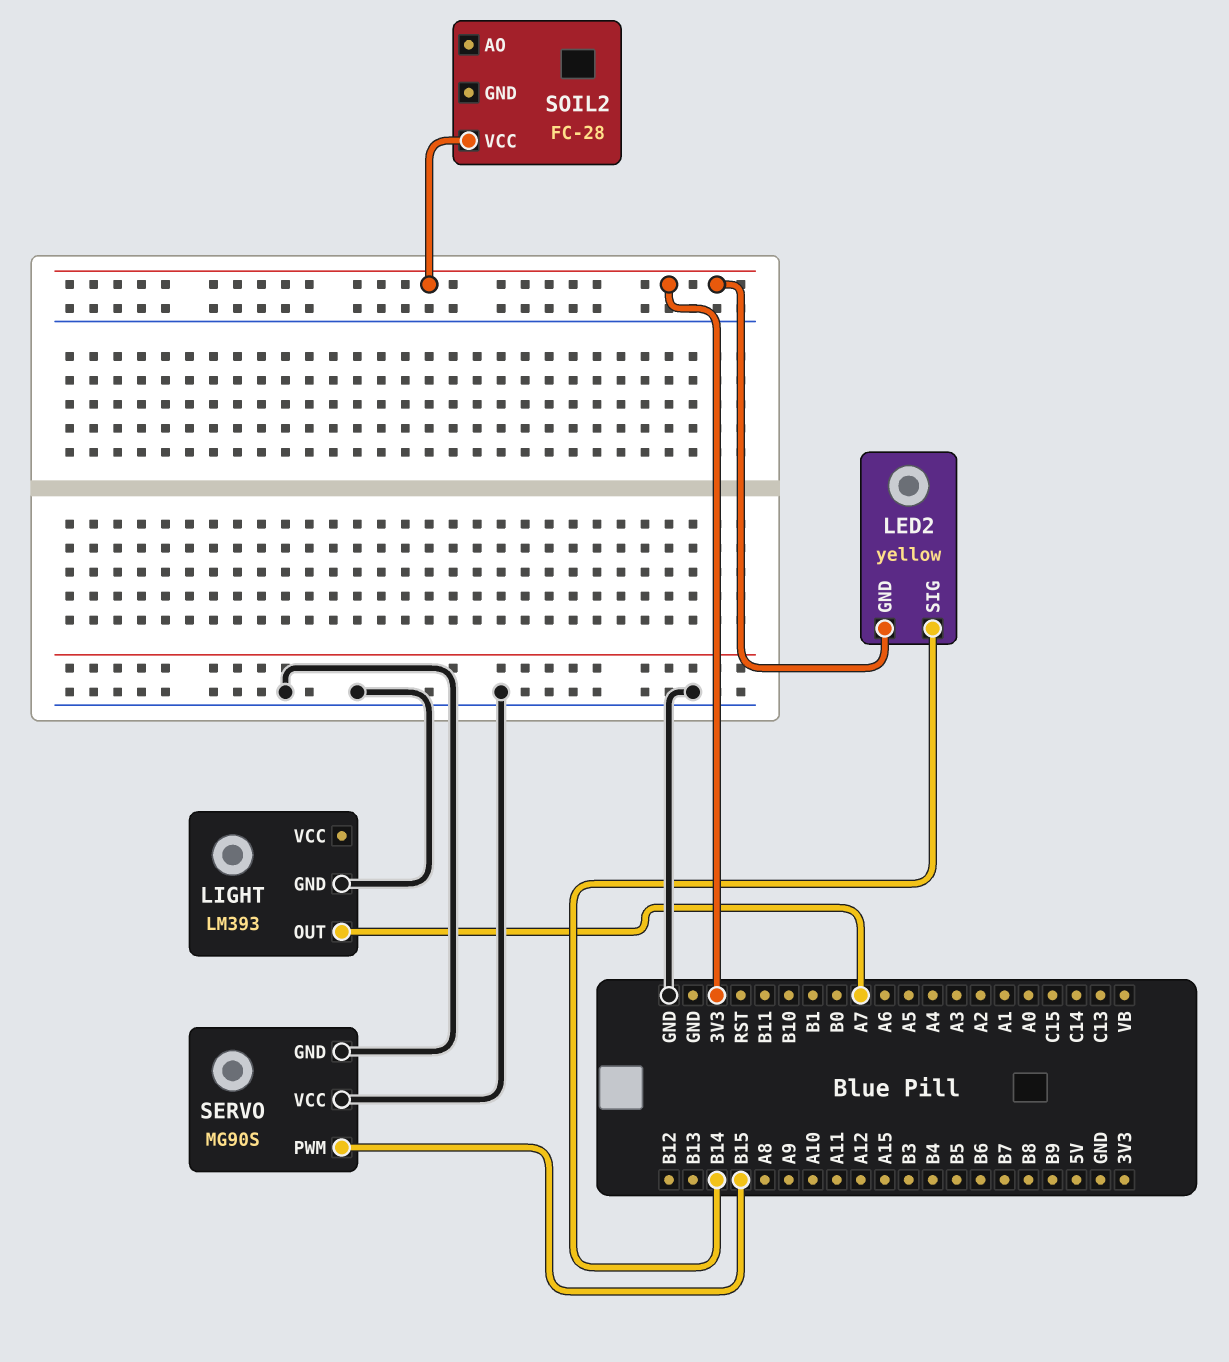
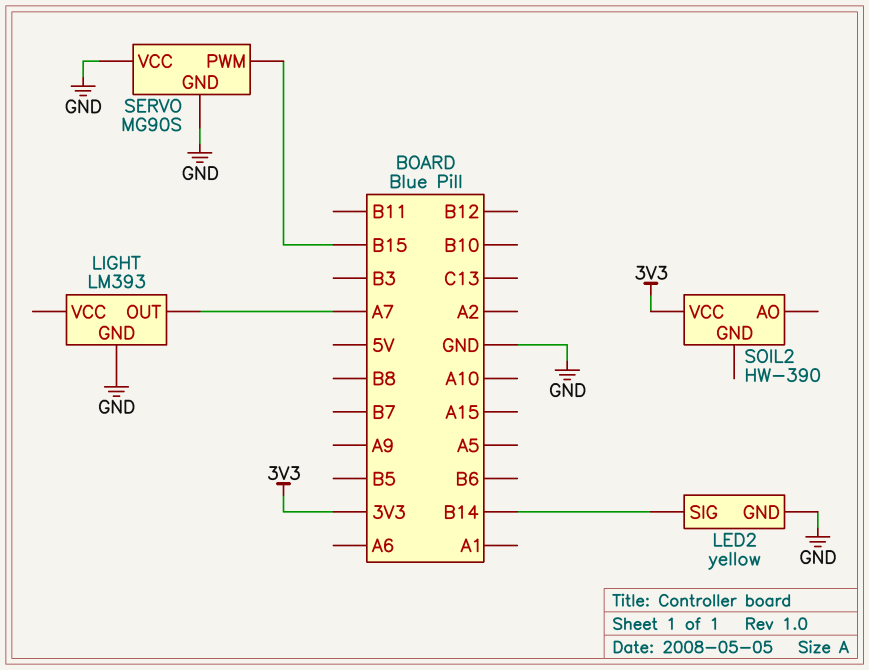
LED2 pin GND: 3V3 -> GND
SOIL2: FC-28 -> HW-390

